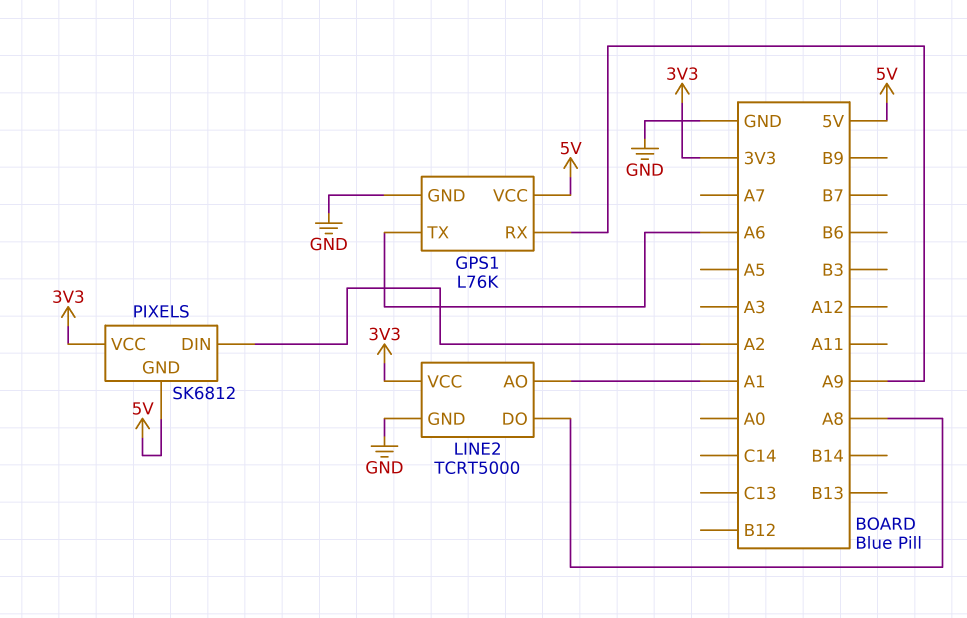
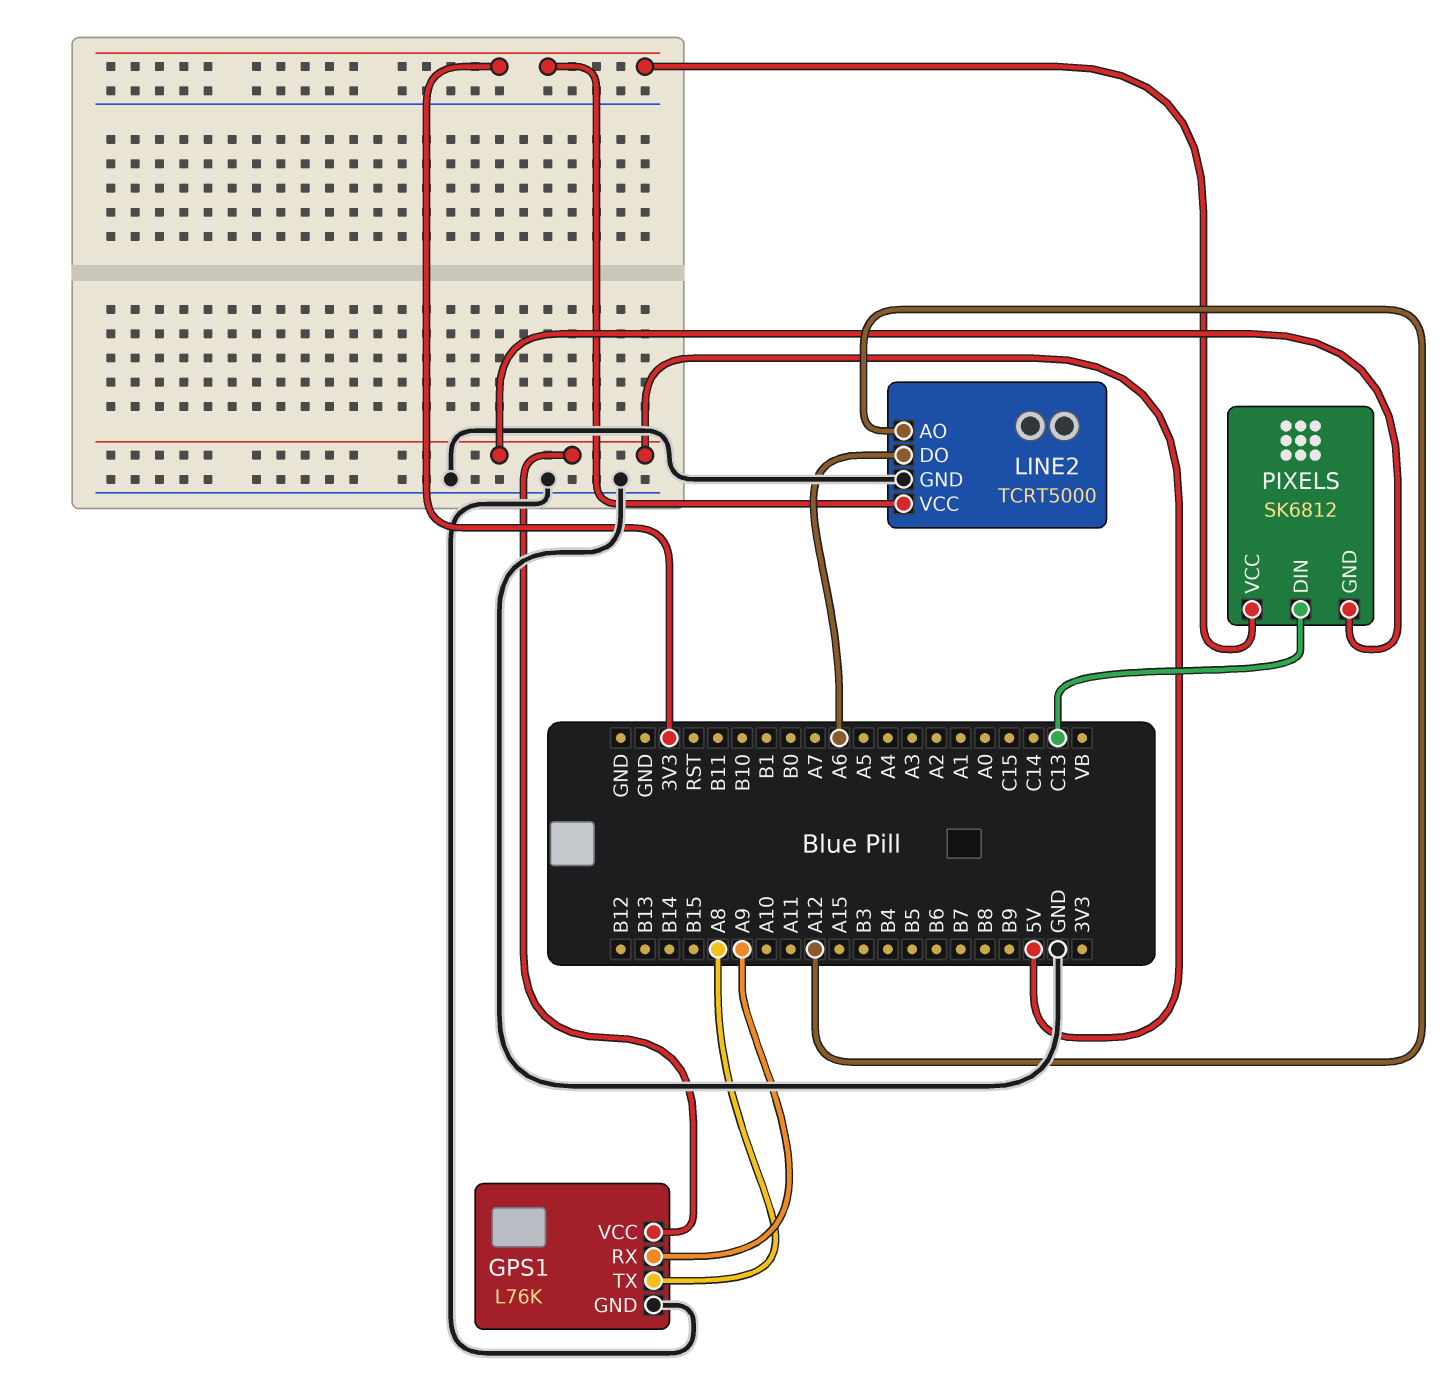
GPS1 pin TX: A6 -> A8
LINE2 pin AO: A1 -> A12
LINE2 pin DO: A8 -> A6
PIXELS pin DIN: A2 -> C13

